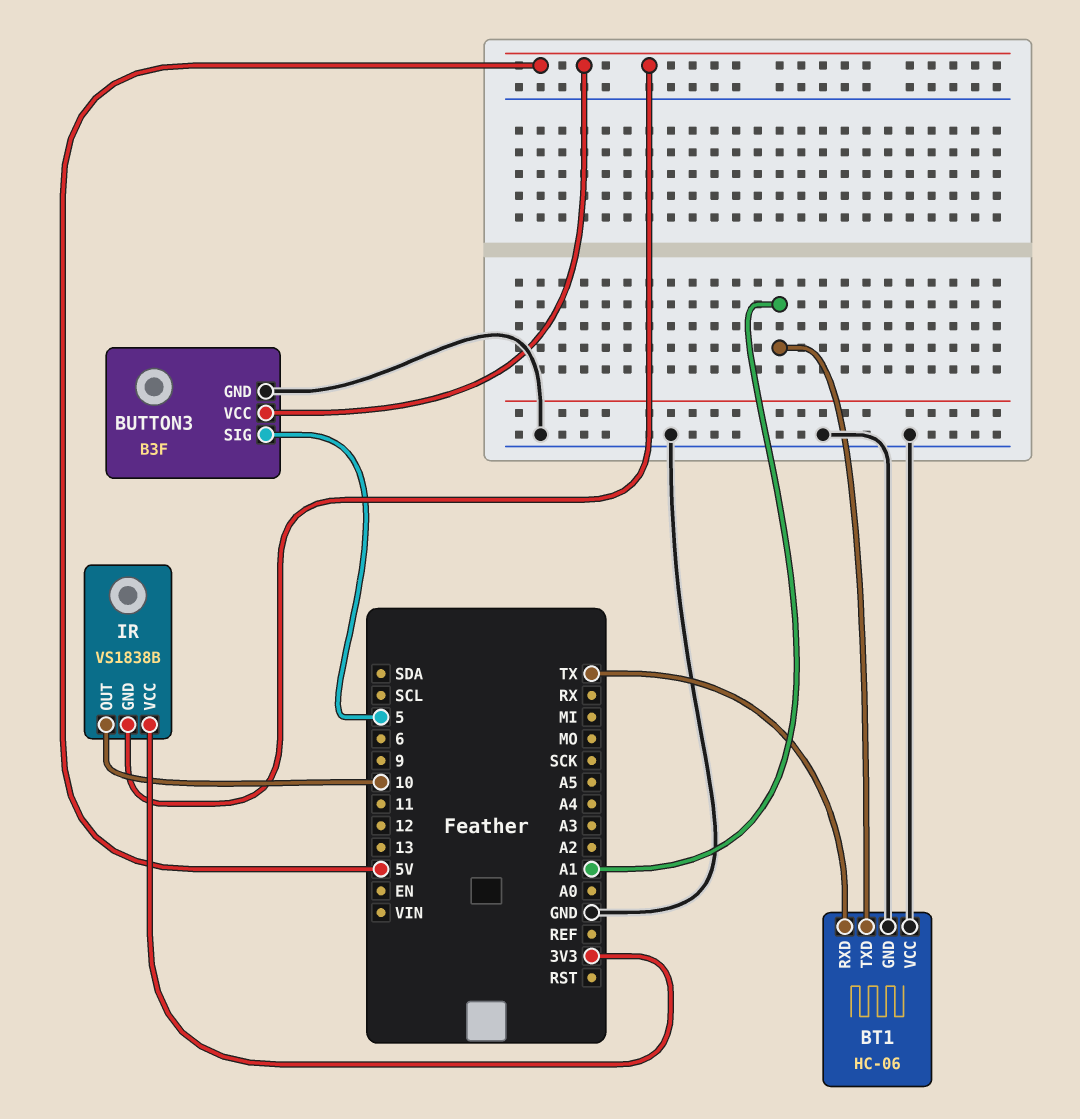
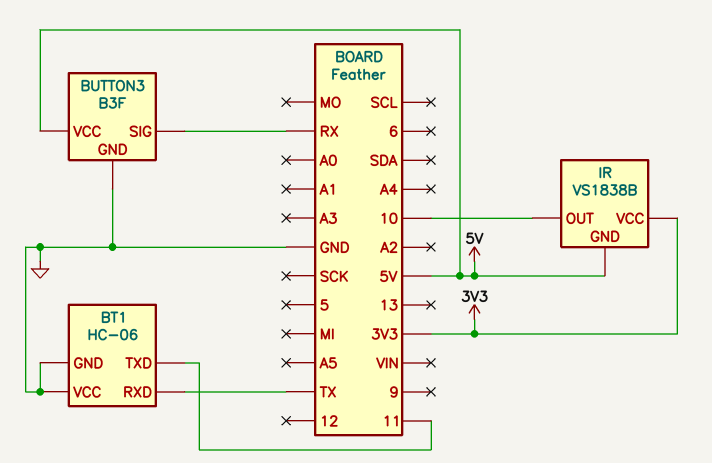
BT1 pin TXD: A1 -> 11
BUTTON3 pin SIG: 5 -> RX

